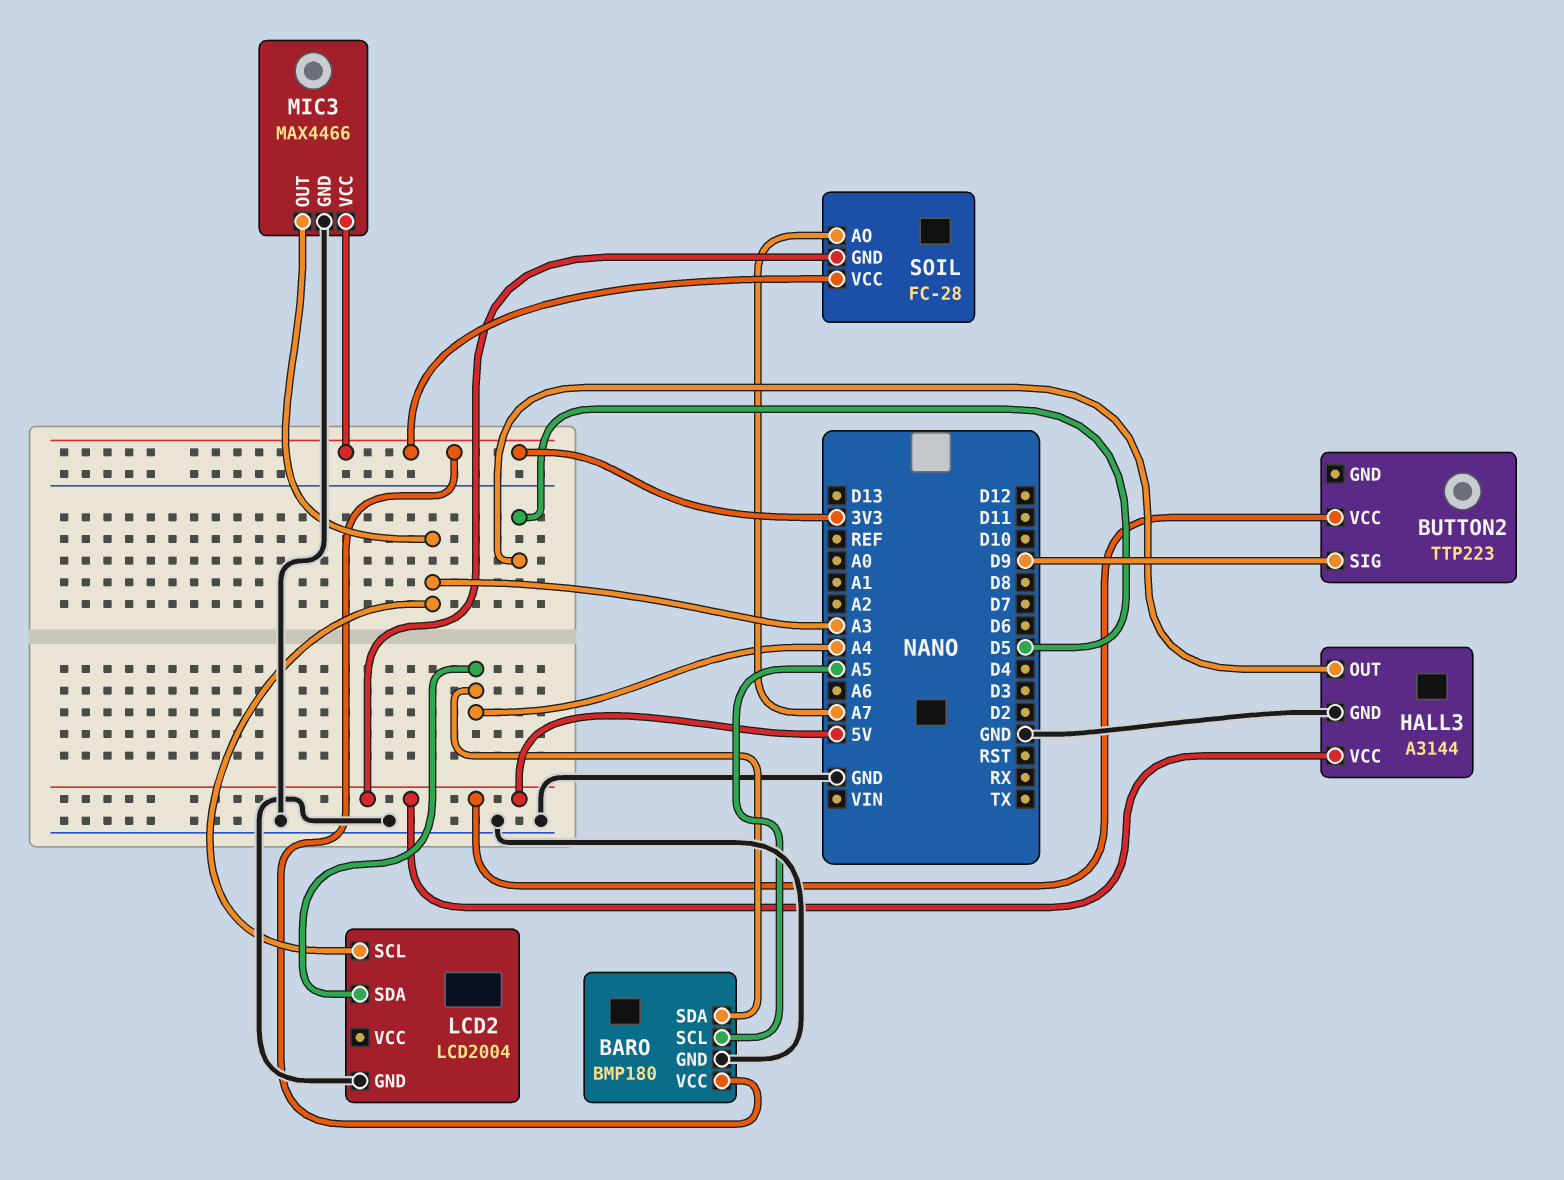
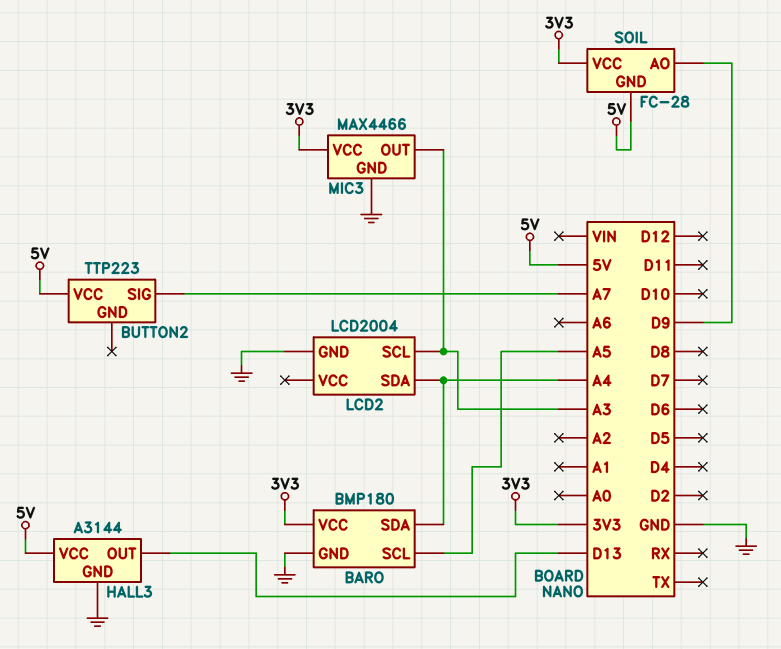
BUTTON2 pin SIG: D9 -> A7
HALL3 pin OUT: D5 -> D13
SOIL pin AO: A7 -> D9

